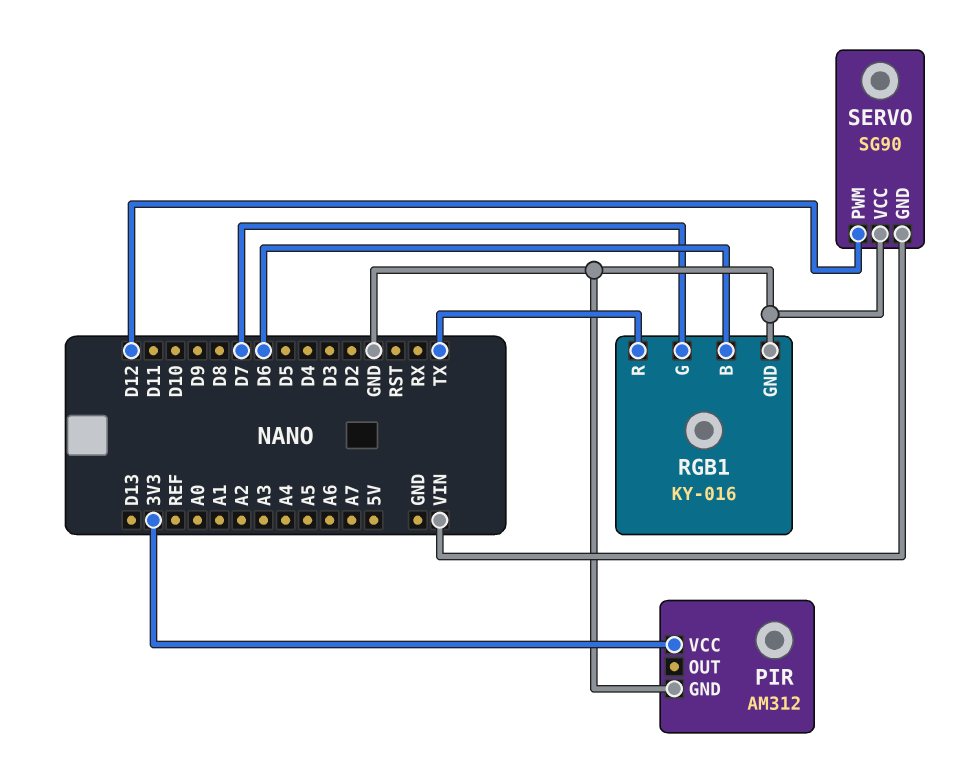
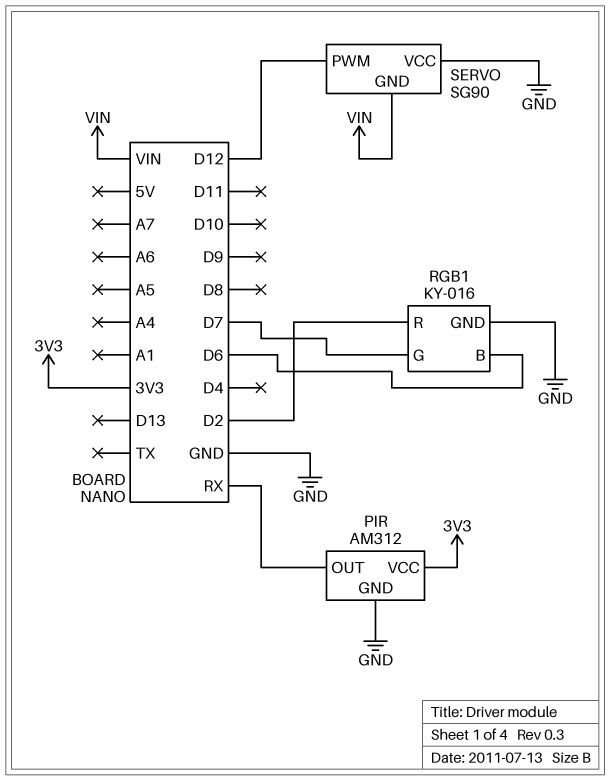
PIR pin OUT: none -> RX
RGB1 pin R: TX -> D2

